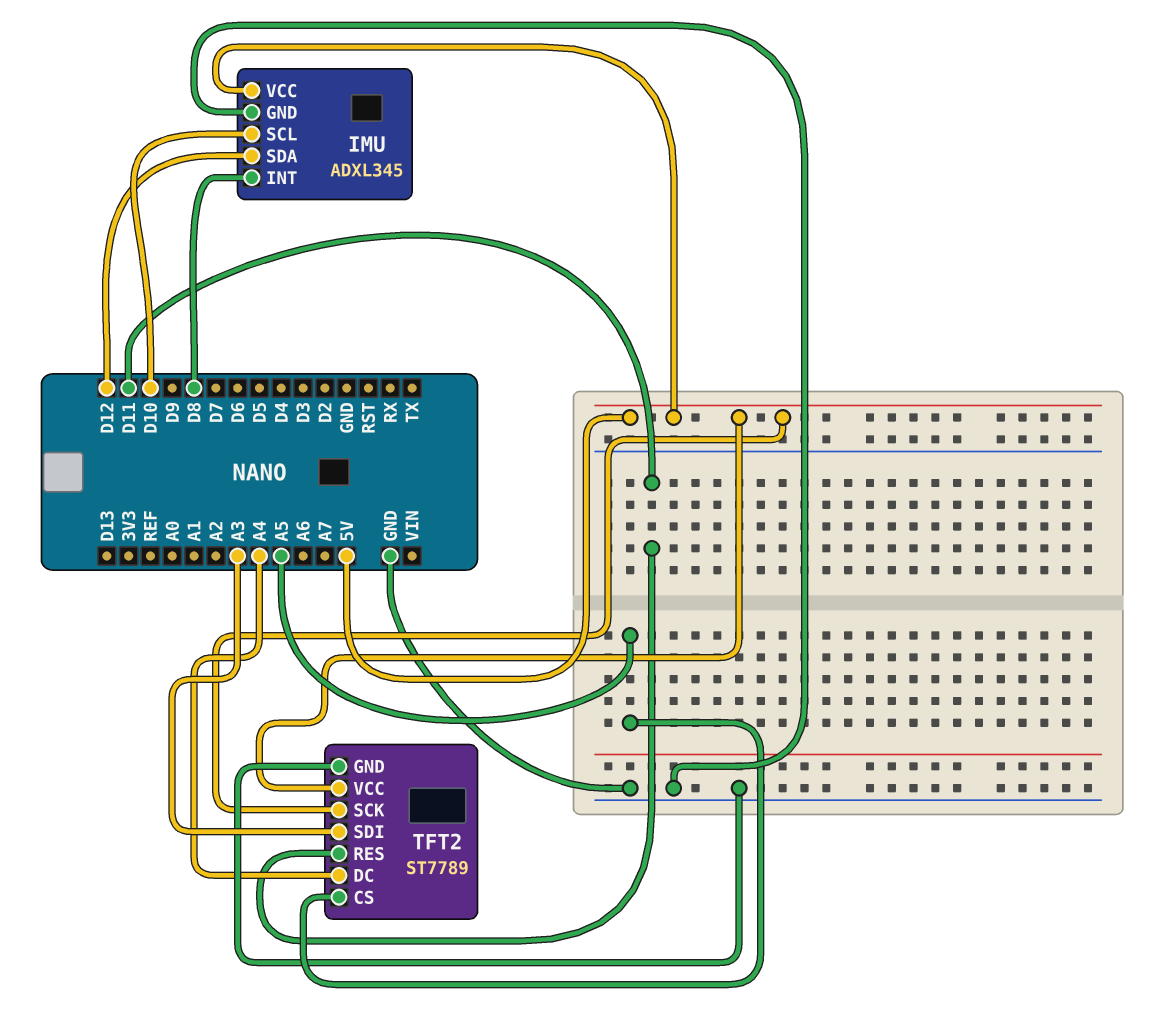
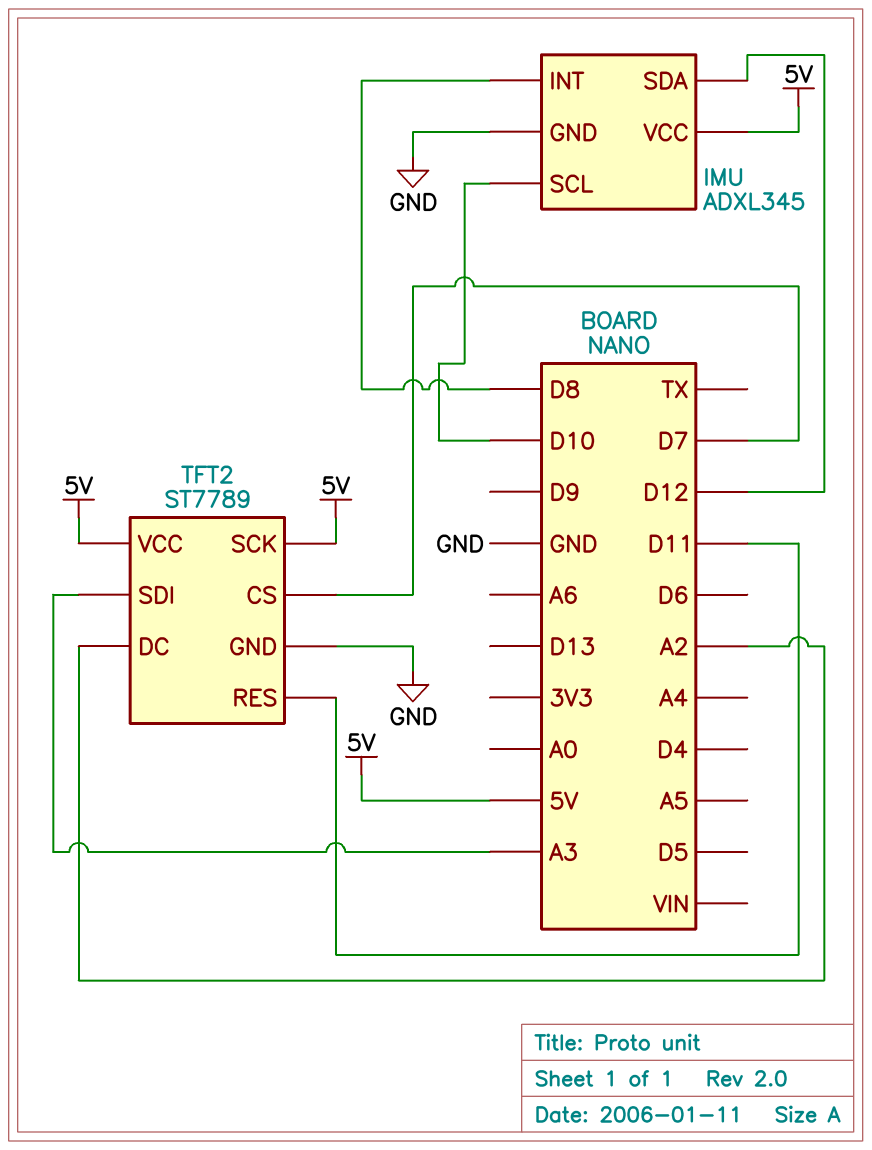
TFT2 pin CS: A5 -> D7
TFT2 pin DC: A4 -> A2

